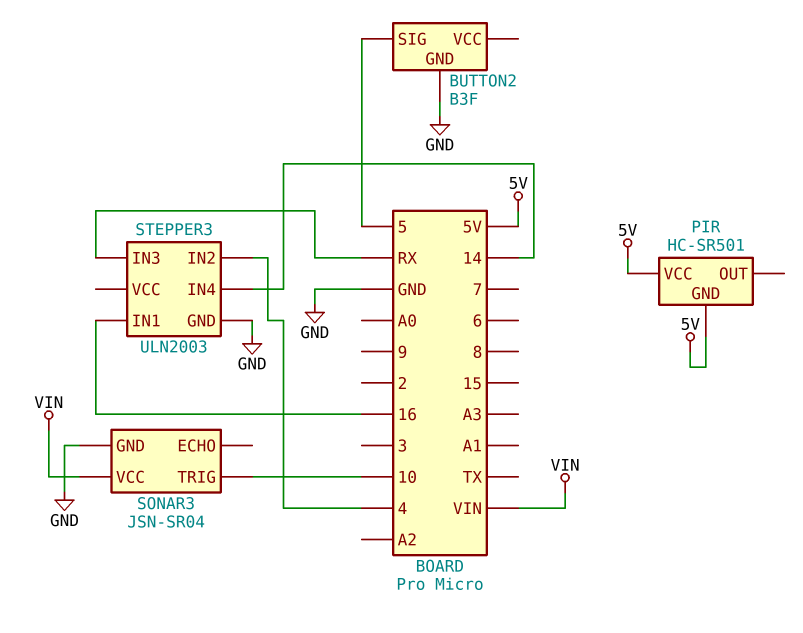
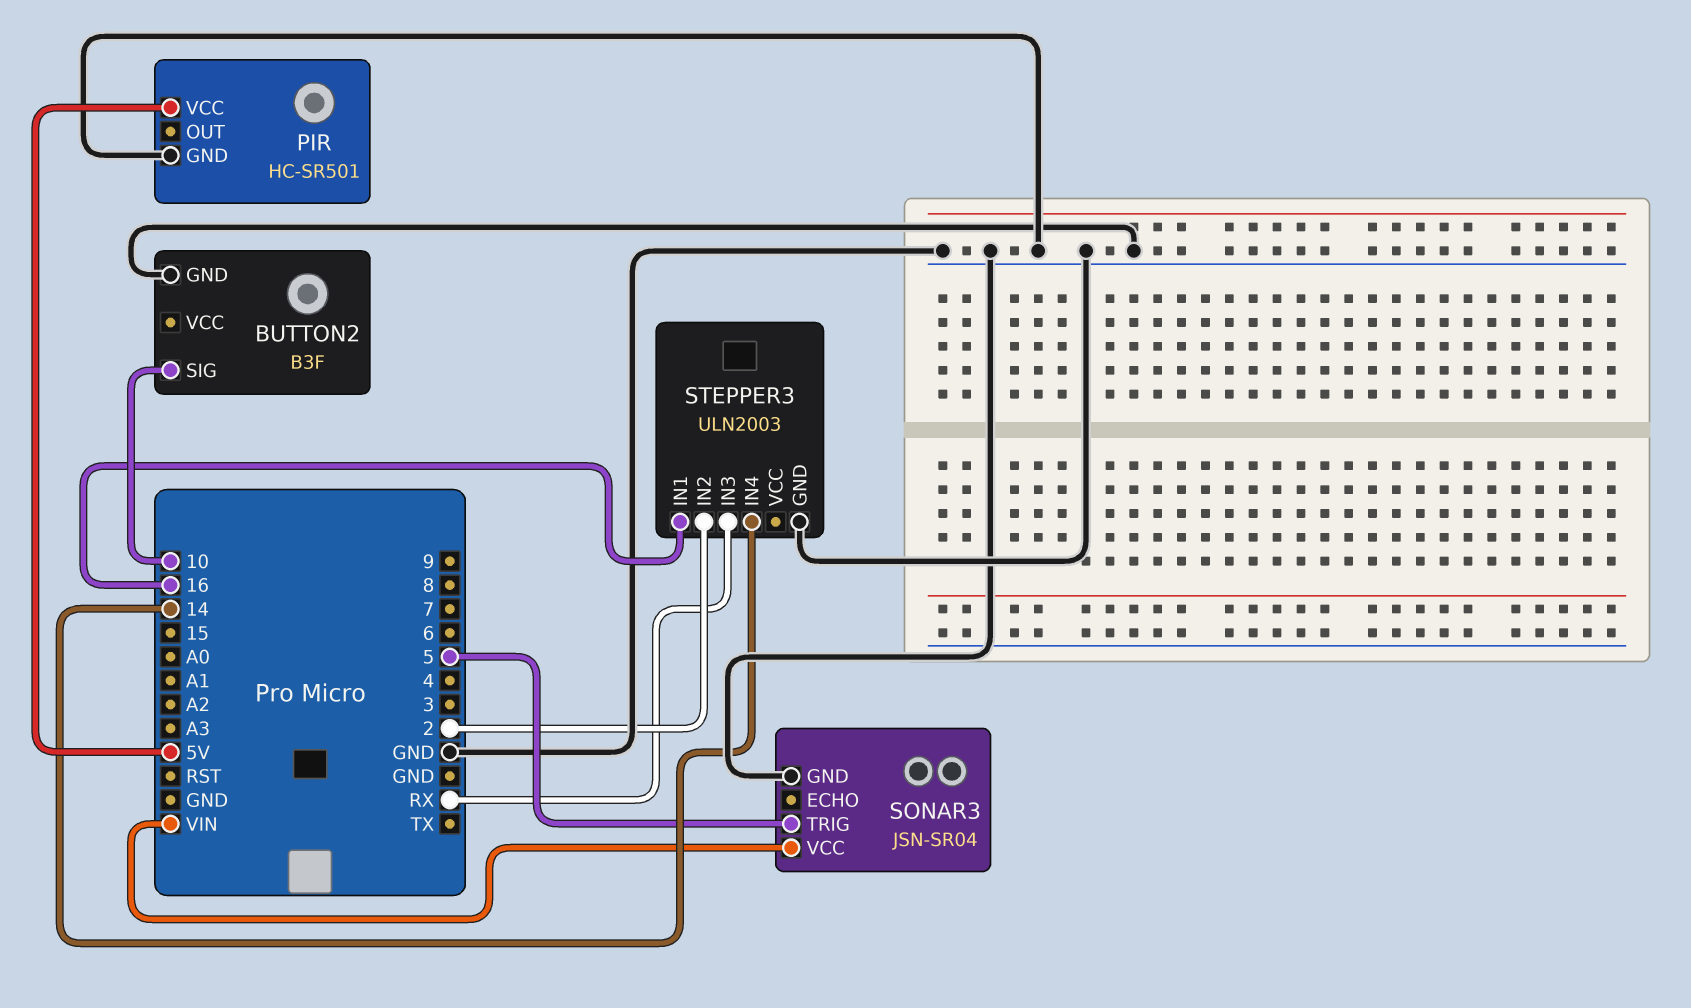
BUTTON2 pin SIG: 5 -> 10
PIR pin GND: 5V -> GND
SONAR3 pin TRIG: 10 -> 5
STEPPER3 pin IN2: 4 -> 2

